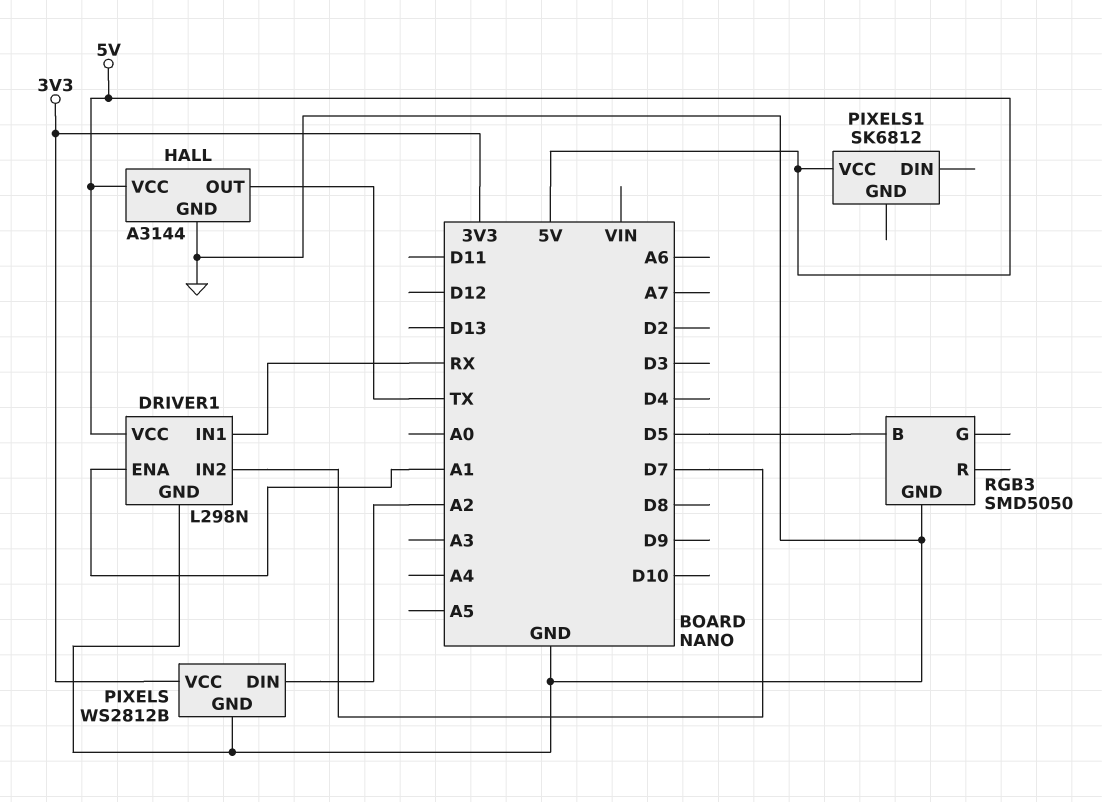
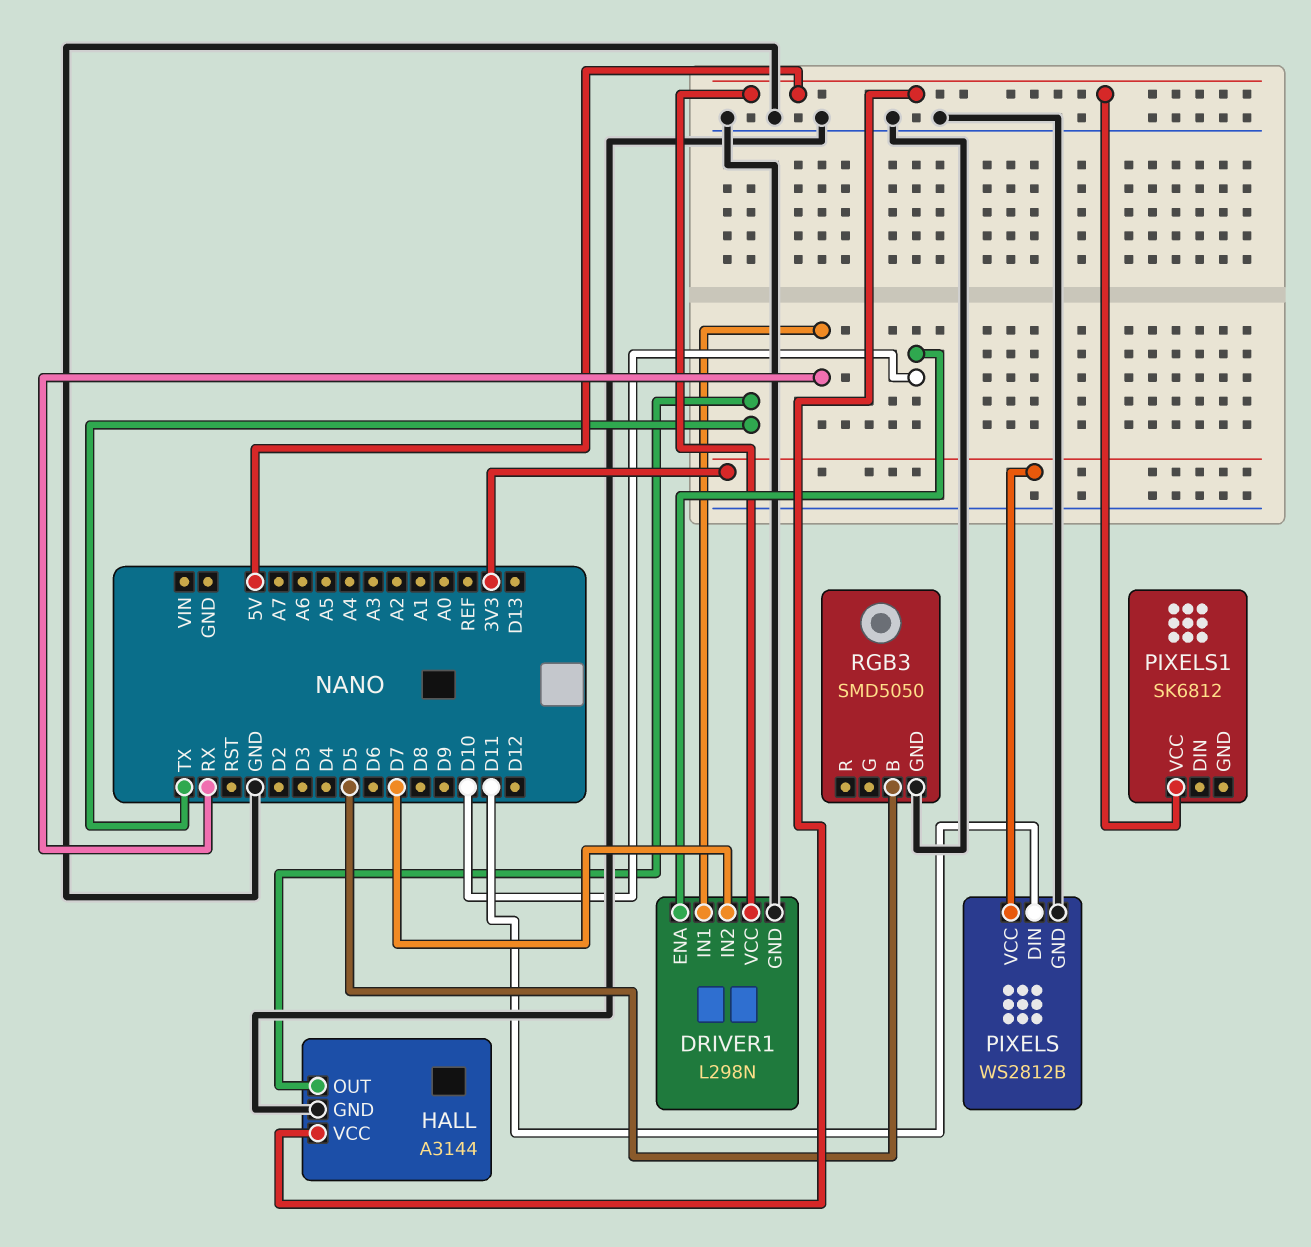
DRIVER1 pin ENA: A1 -> D10
PIXELS pin DIN: A2 -> D11

